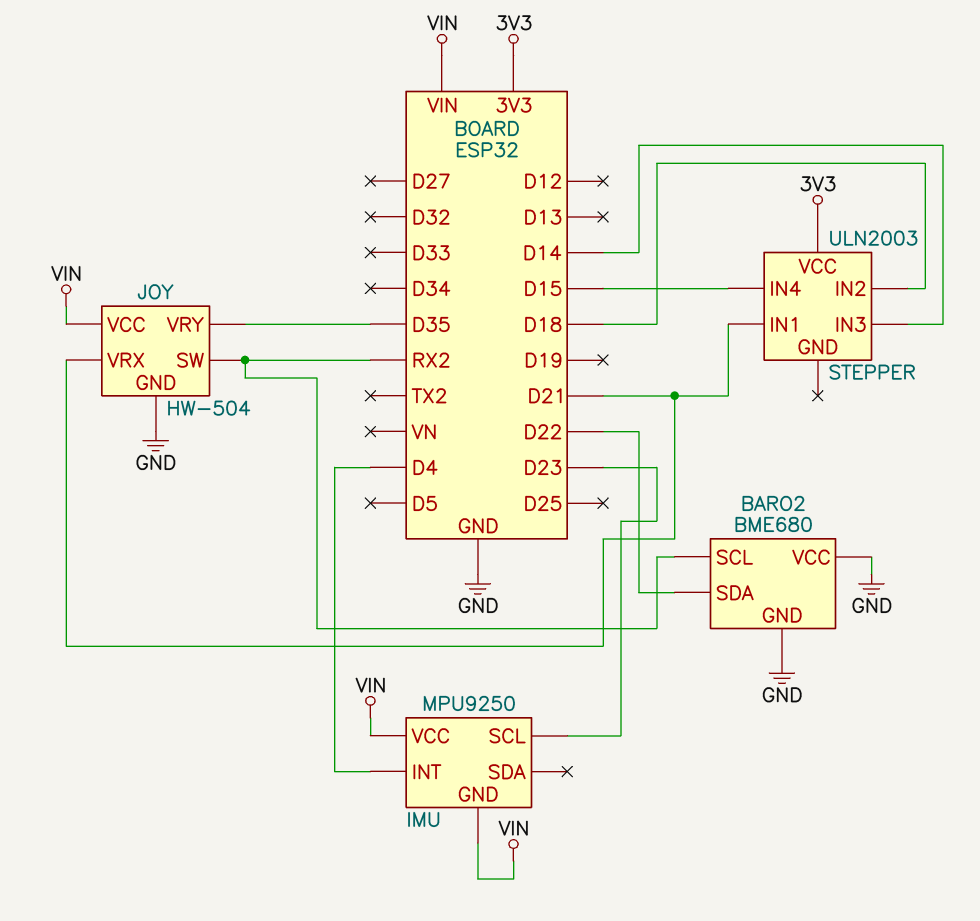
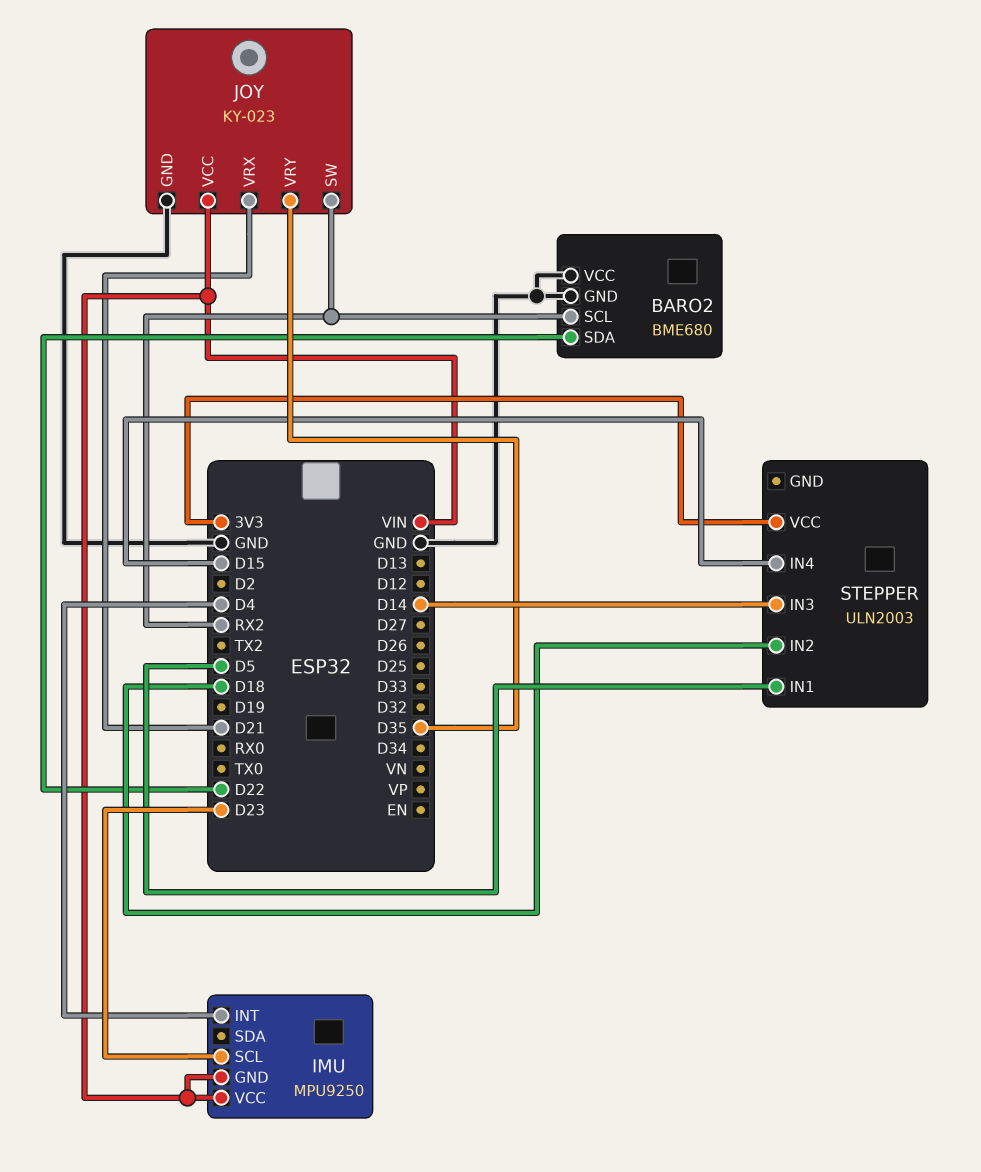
JOY: HW-504 -> KY-023
STEPPER pin IN1: D21 -> D5

